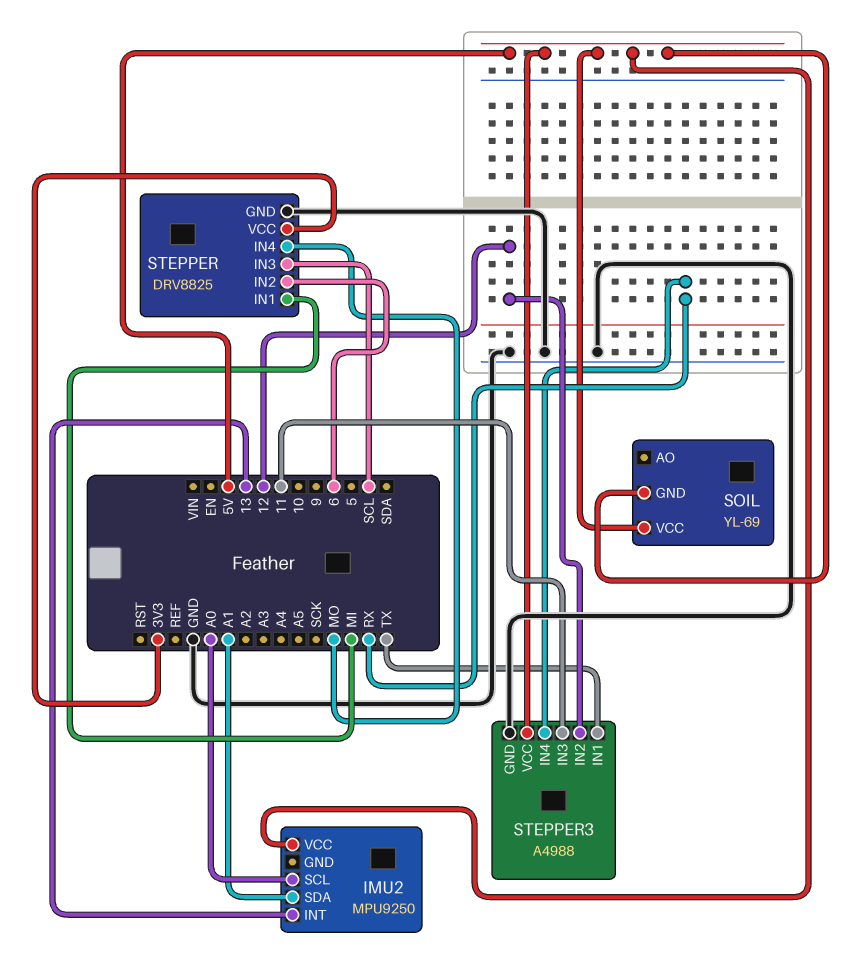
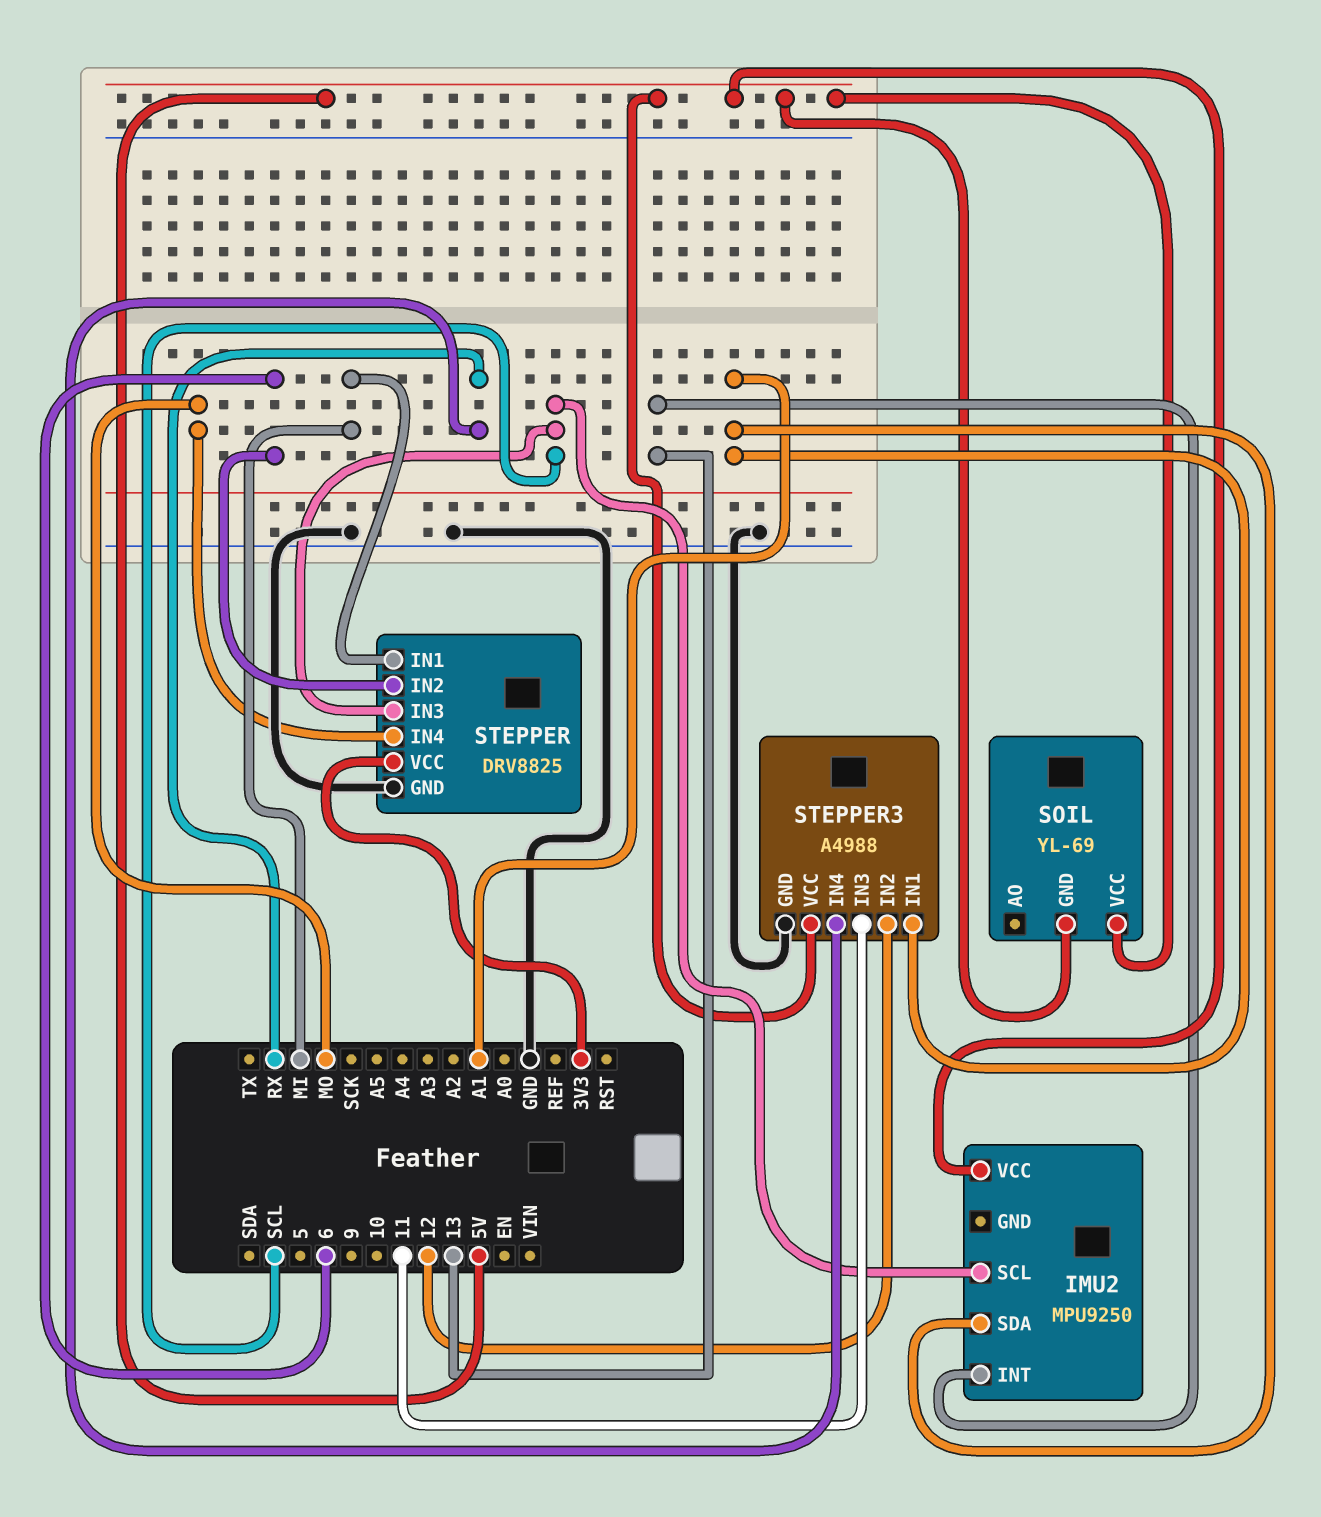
IMU2 pin SCL: A0 -> SCL
STEPPER3 pin IN1: TX -> A1

